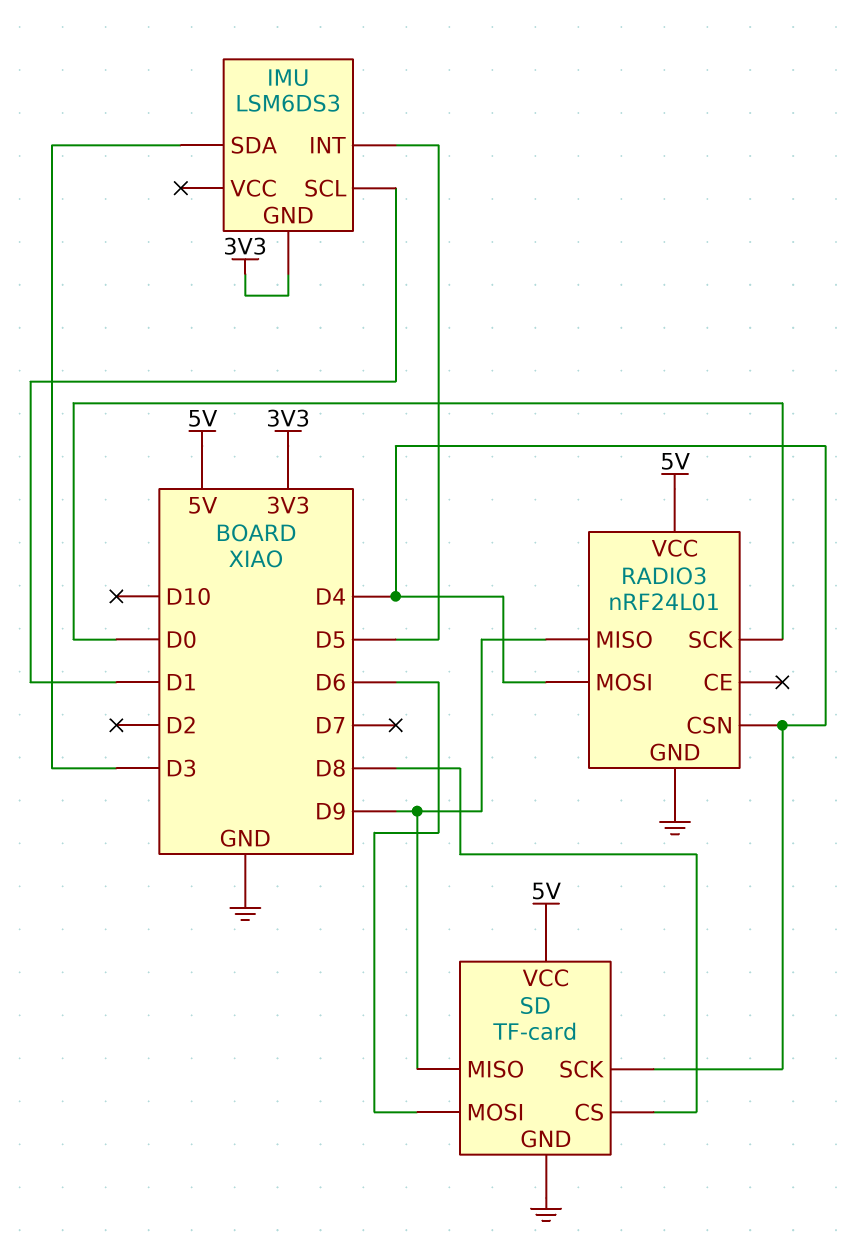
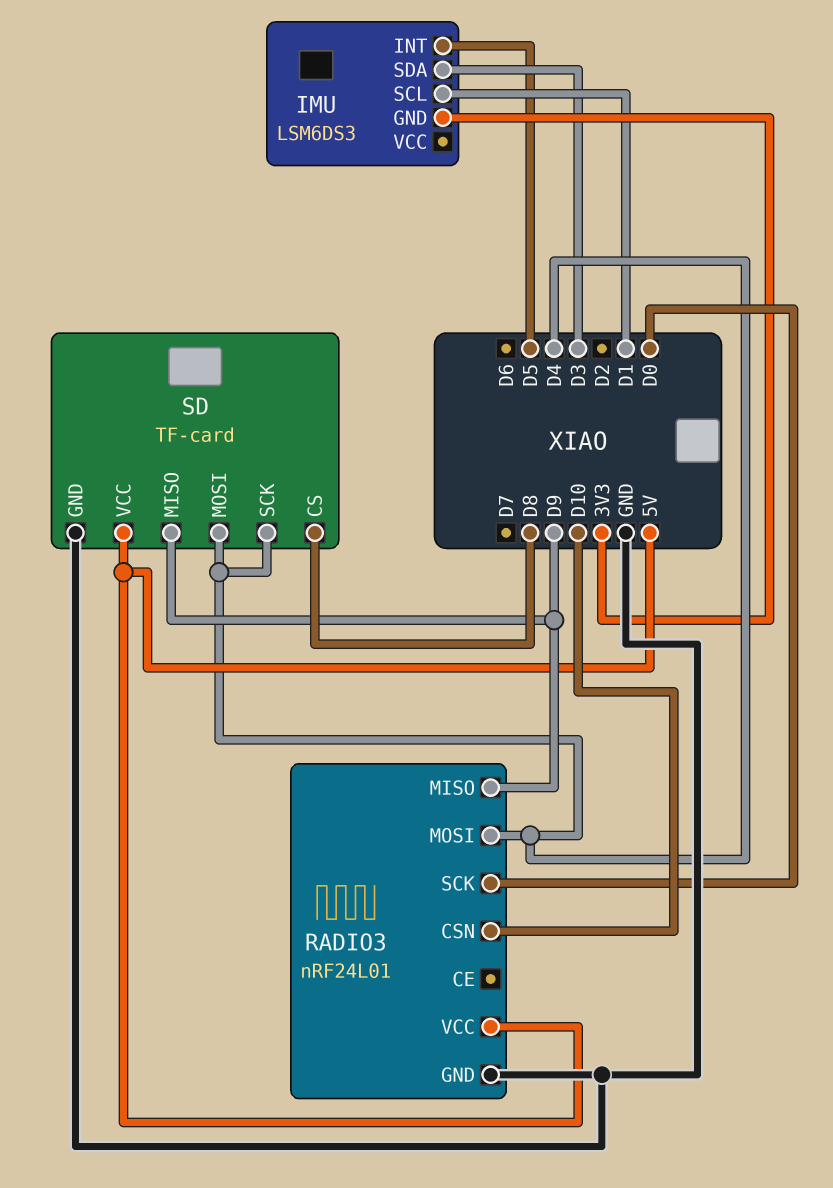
RADIO3 pin CSN: D4 -> D10
SD pin MOSI: D6 -> D4

